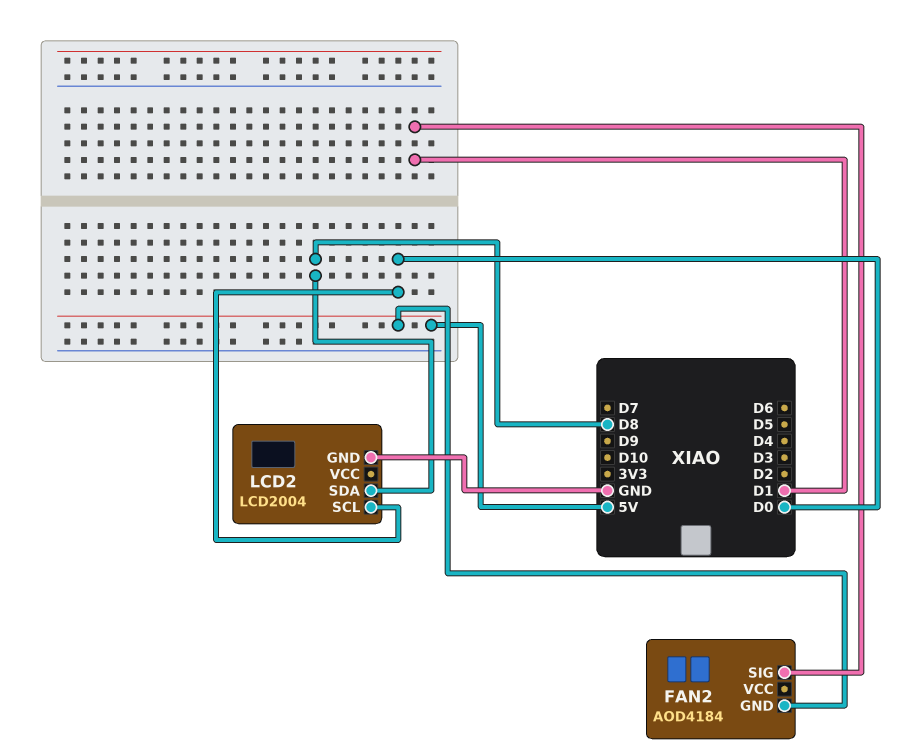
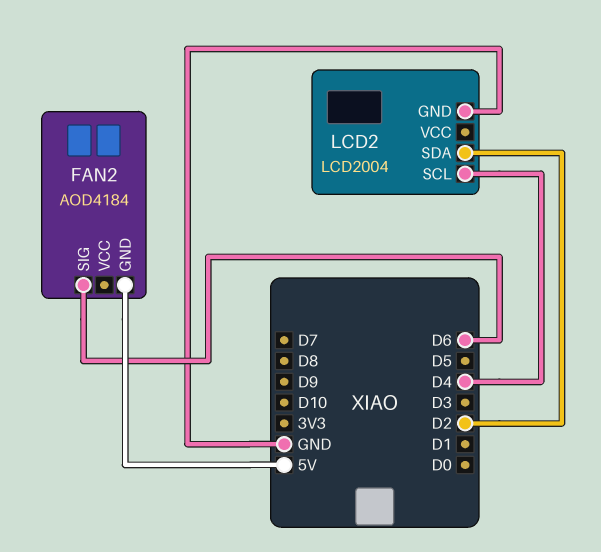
FAN2 pin SIG: D1 -> D6
LCD2 pin SCL: D0 -> D4
LCD2 pin SDA: D8 -> D2

